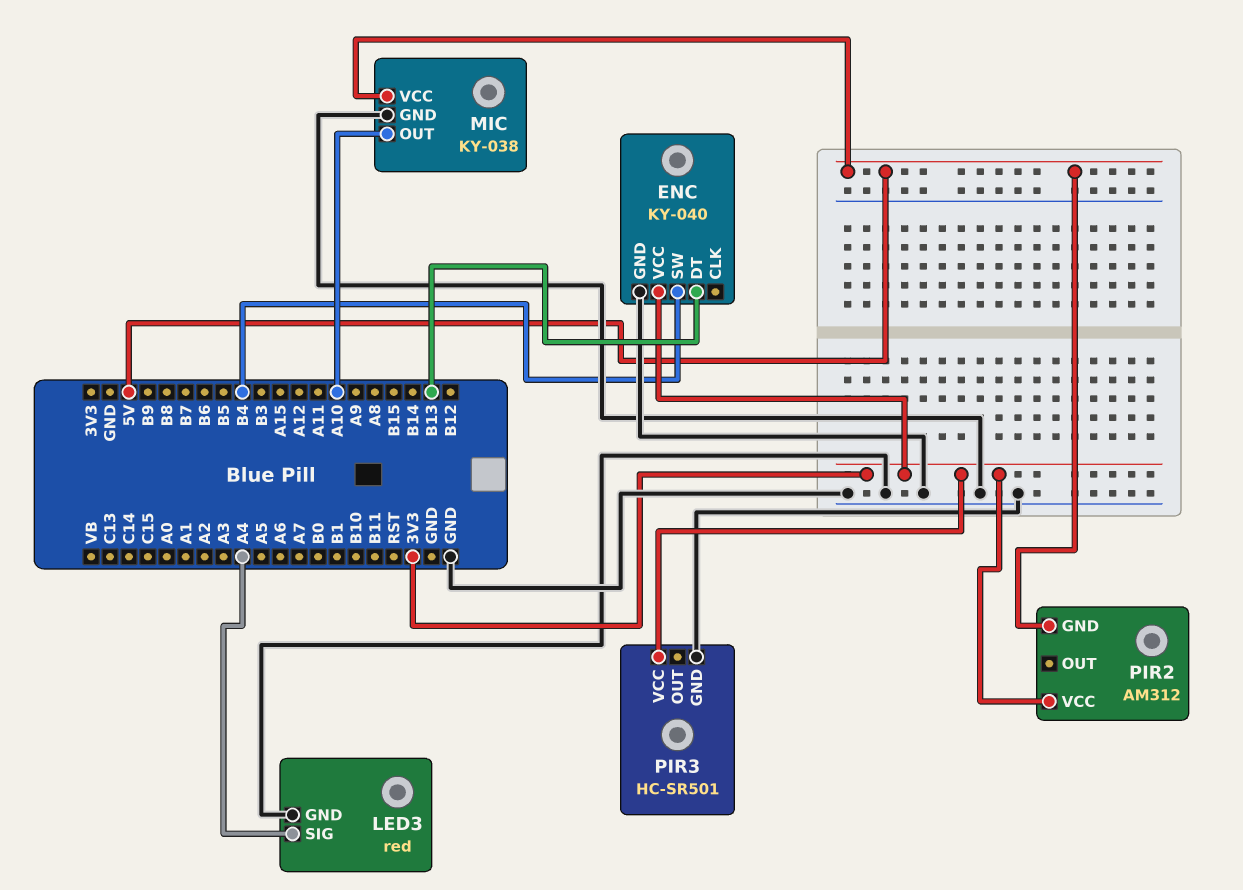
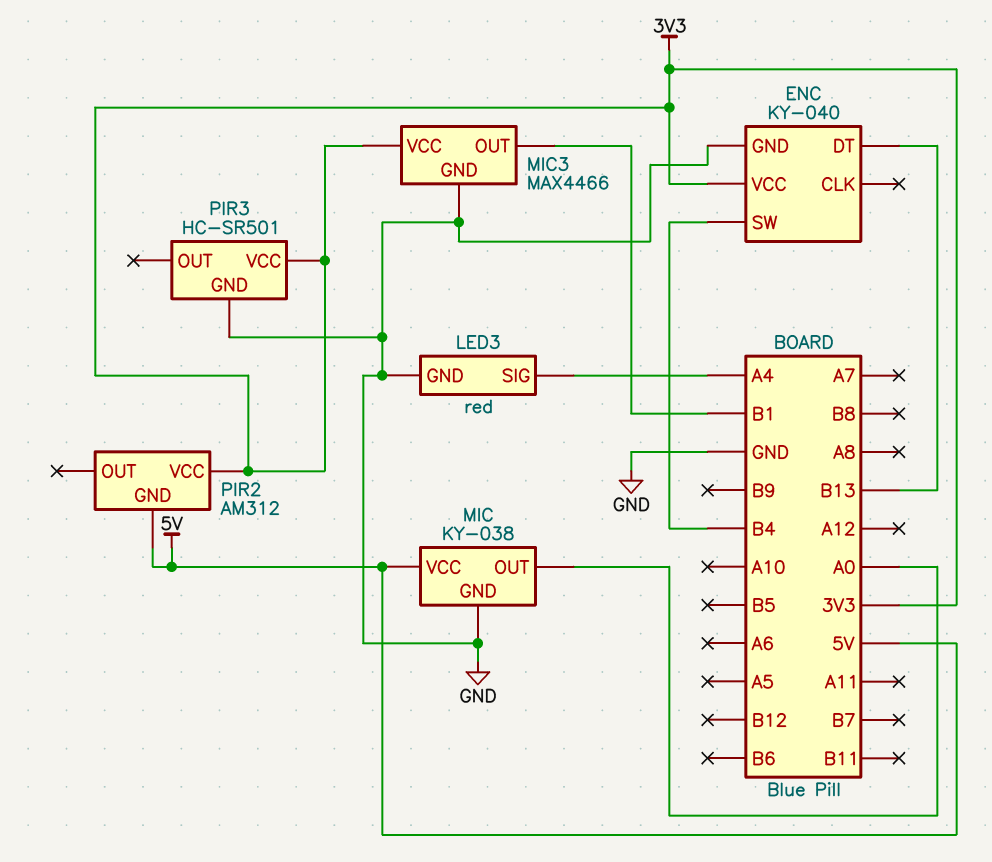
MIC pin OUT: A10 -> A0
MIC3: none -> MAX4466
MIC3 pin GND: none -> GND
MIC3 pin OUT: none -> B1
MIC3 pin VCC: none -> 3V3

